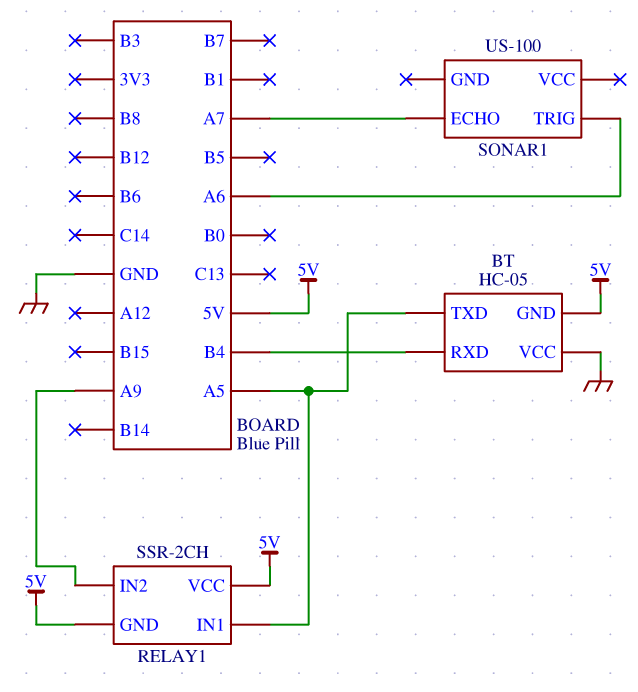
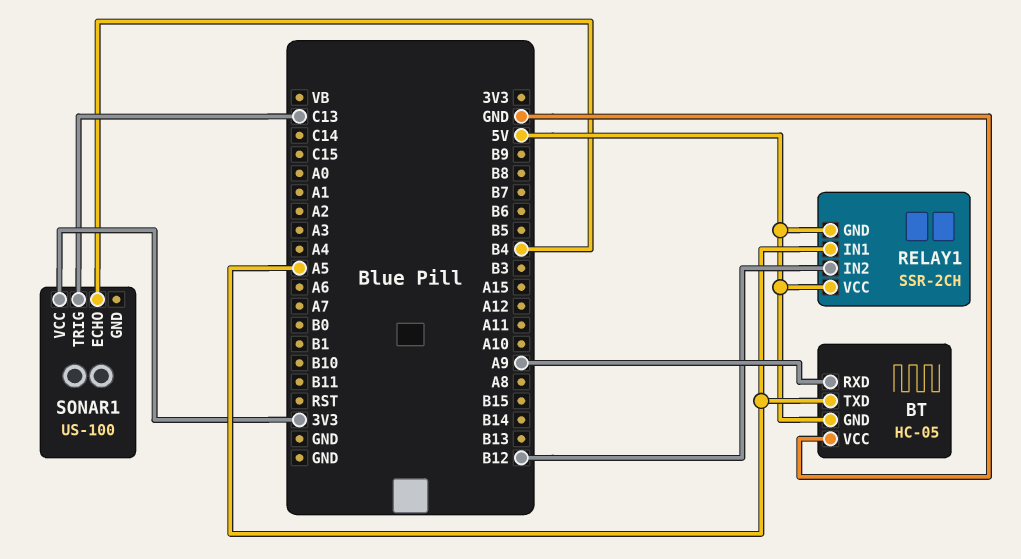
BT pin RXD: B4 -> A9
RELAY1 pin IN2: A9 -> B12
SONAR1 pin ECHO: A7 -> B4
SONAR1 pin TRIG: A6 -> C13
SONAR1 pin VCC: none -> 3V3

